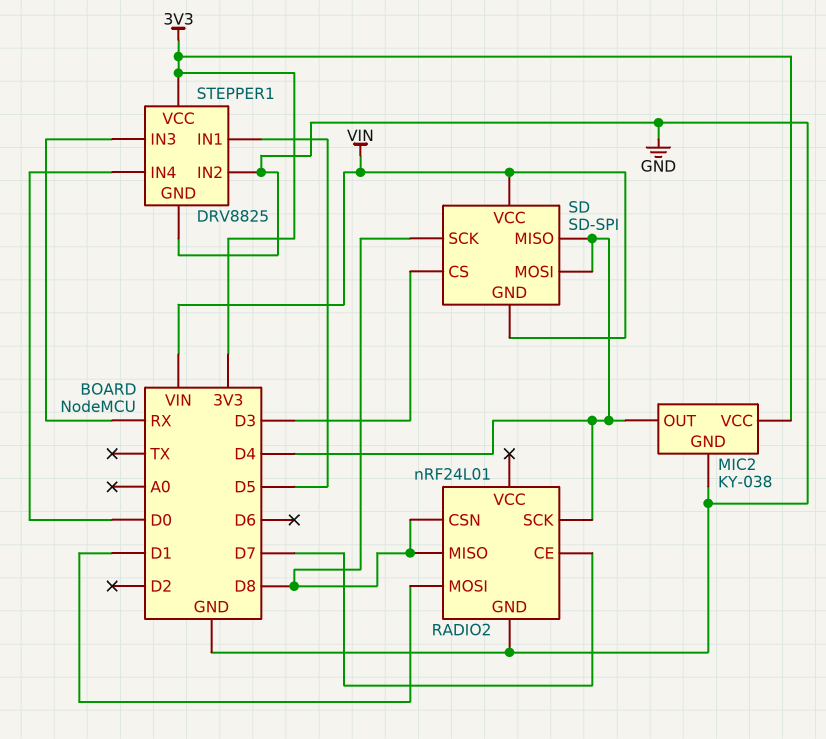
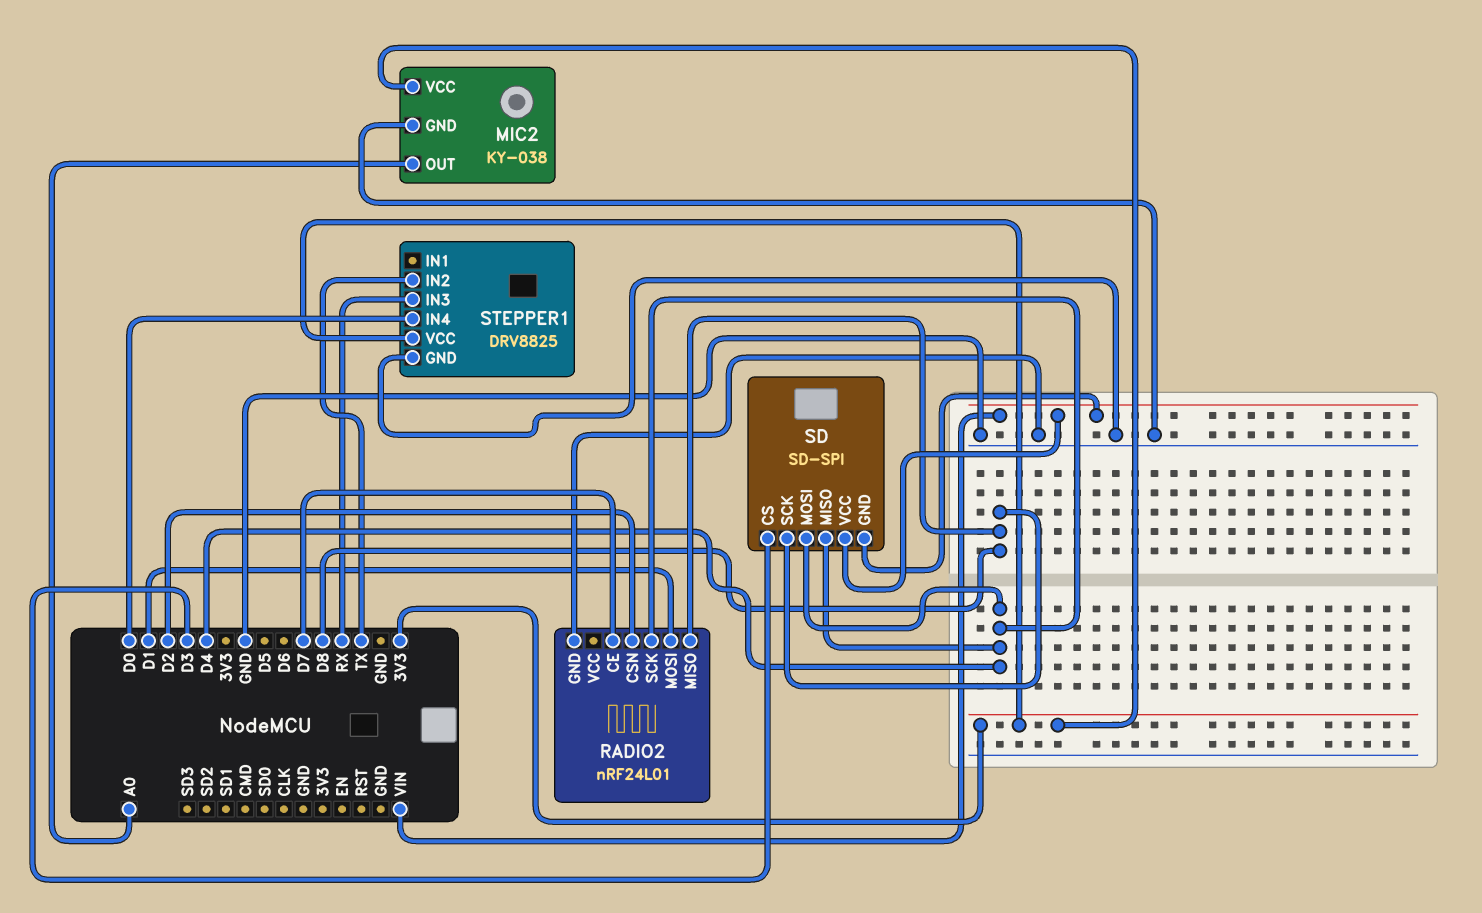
MIC2 pin OUT: D4 -> A0
RADIO2 pin CSN: D8 -> D2
STEPPER1 pin IN1: D5 -> none
STEPPER1 pin IN2: GND -> TX

